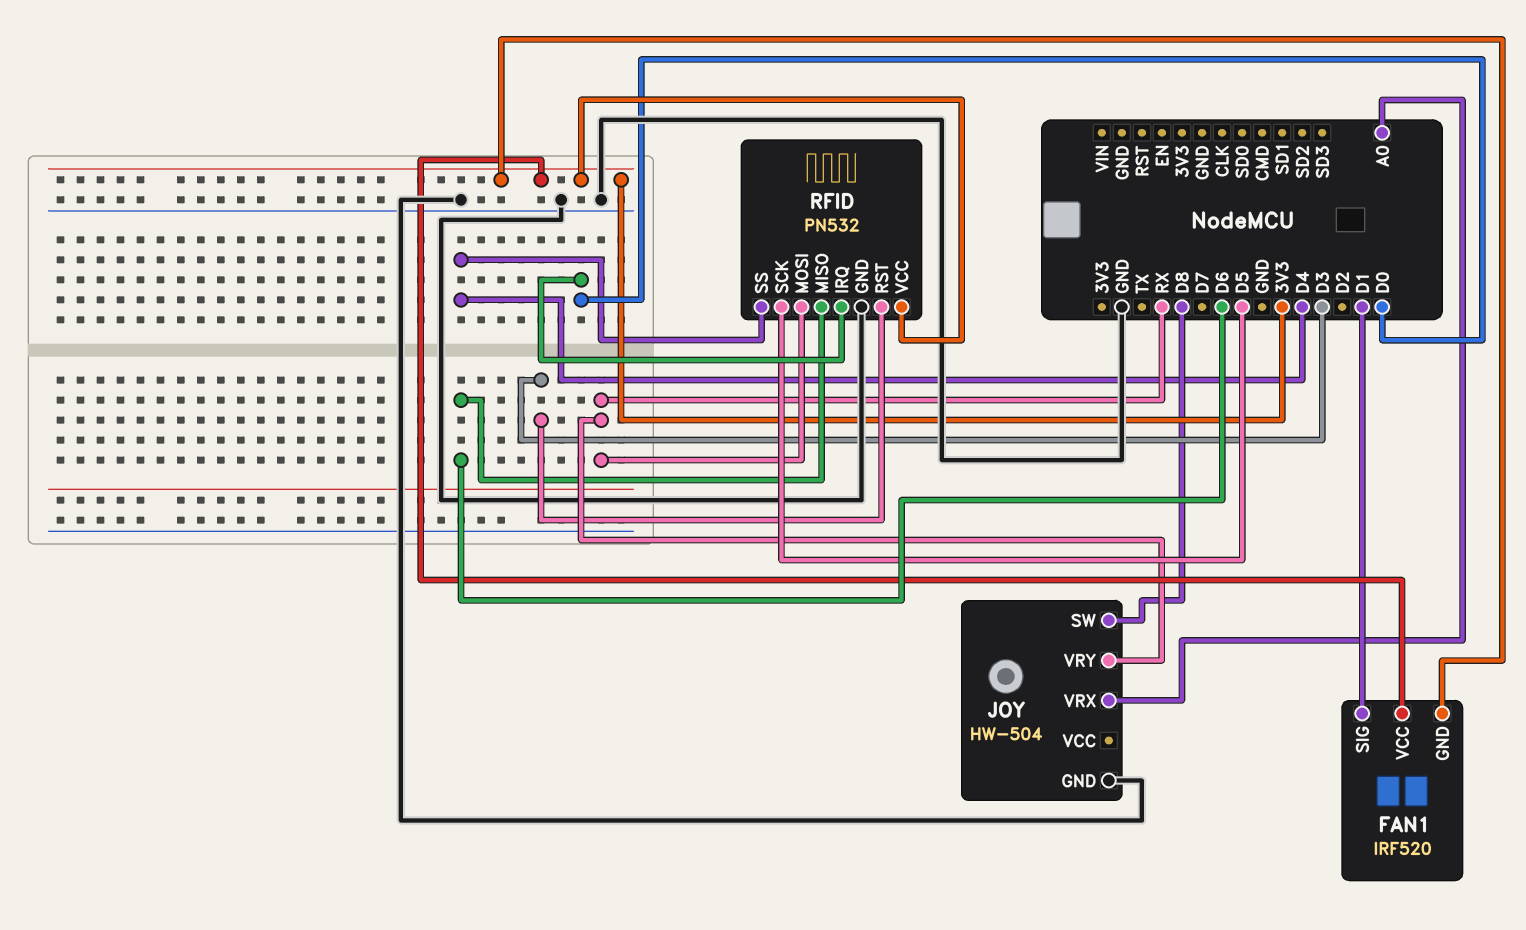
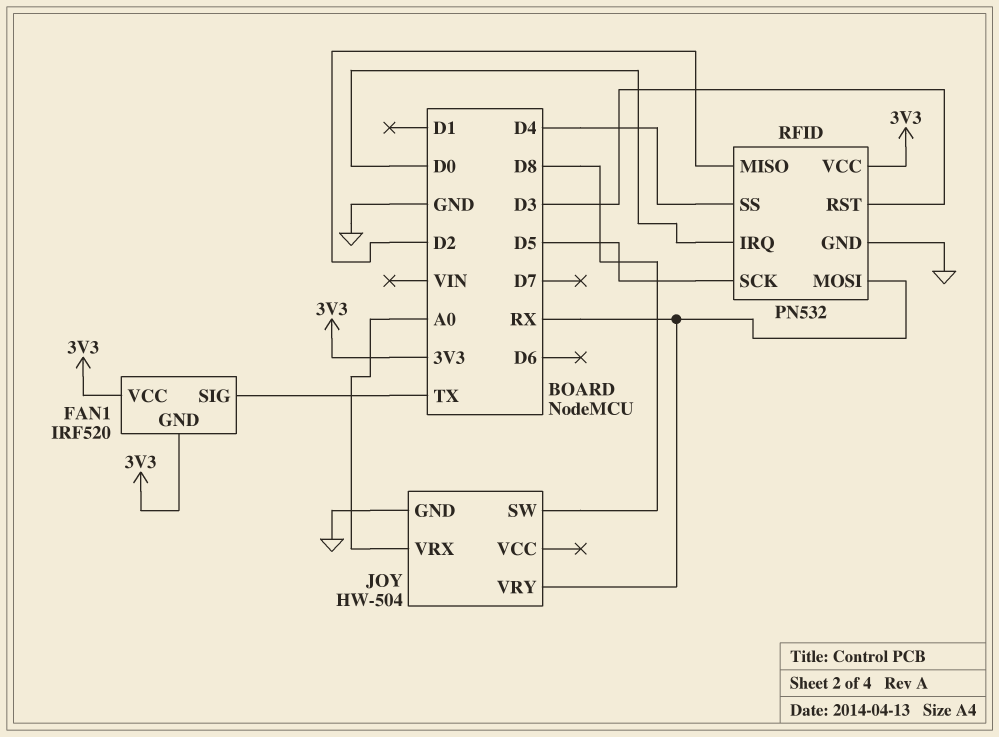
FAN1 pin SIG: D1 -> TX
RFID pin MISO: D6 -> D2

